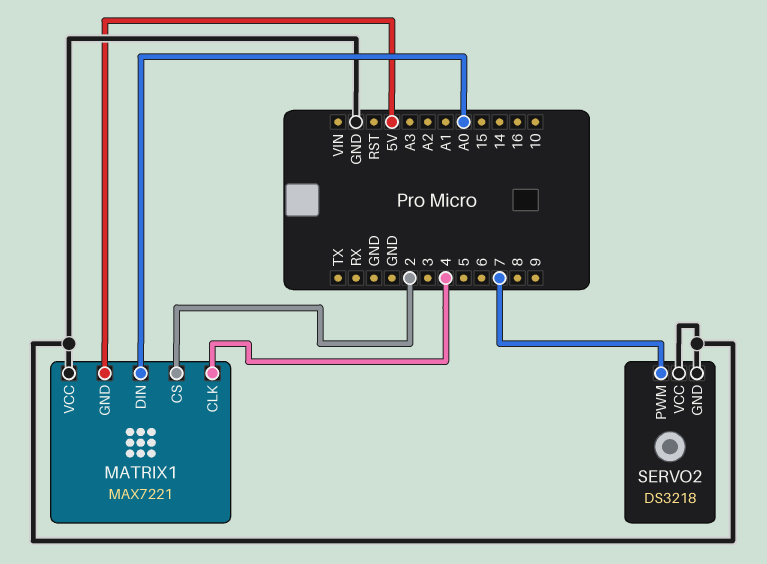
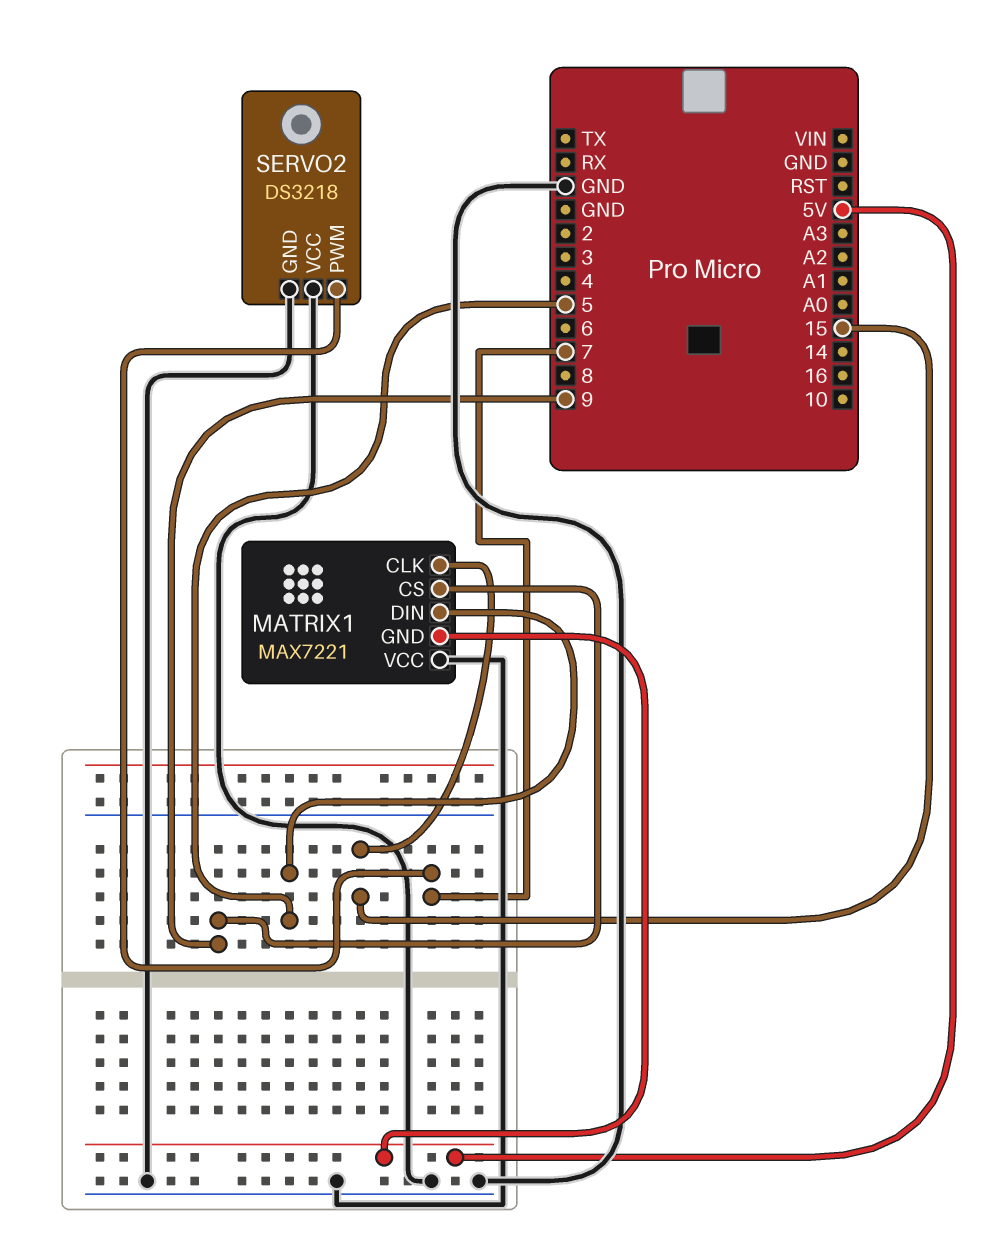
MATRIX1 pin CLK: 4 -> 15
MATRIX1 pin CS: 2 -> 9
MATRIX1 pin DIN: A0 -> 5

